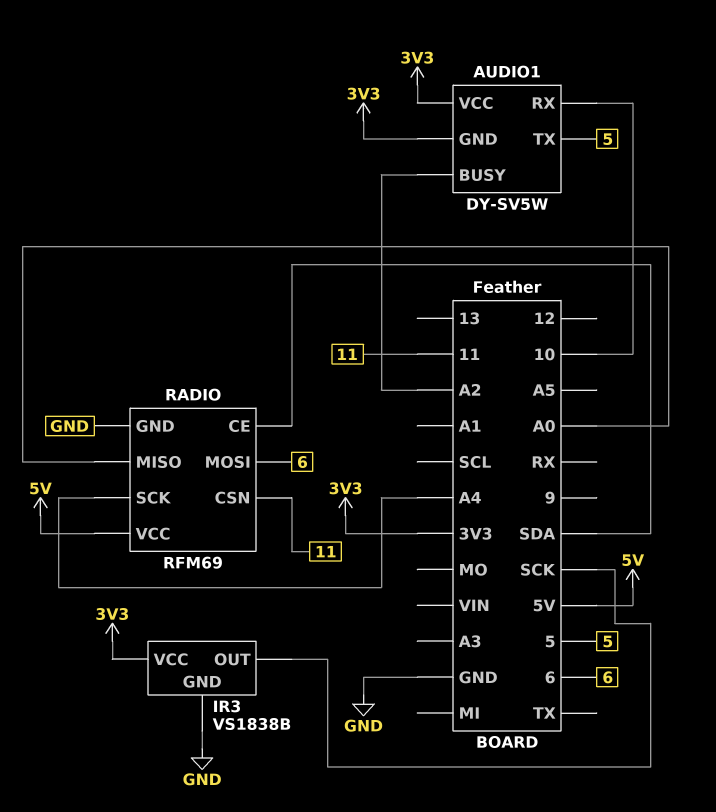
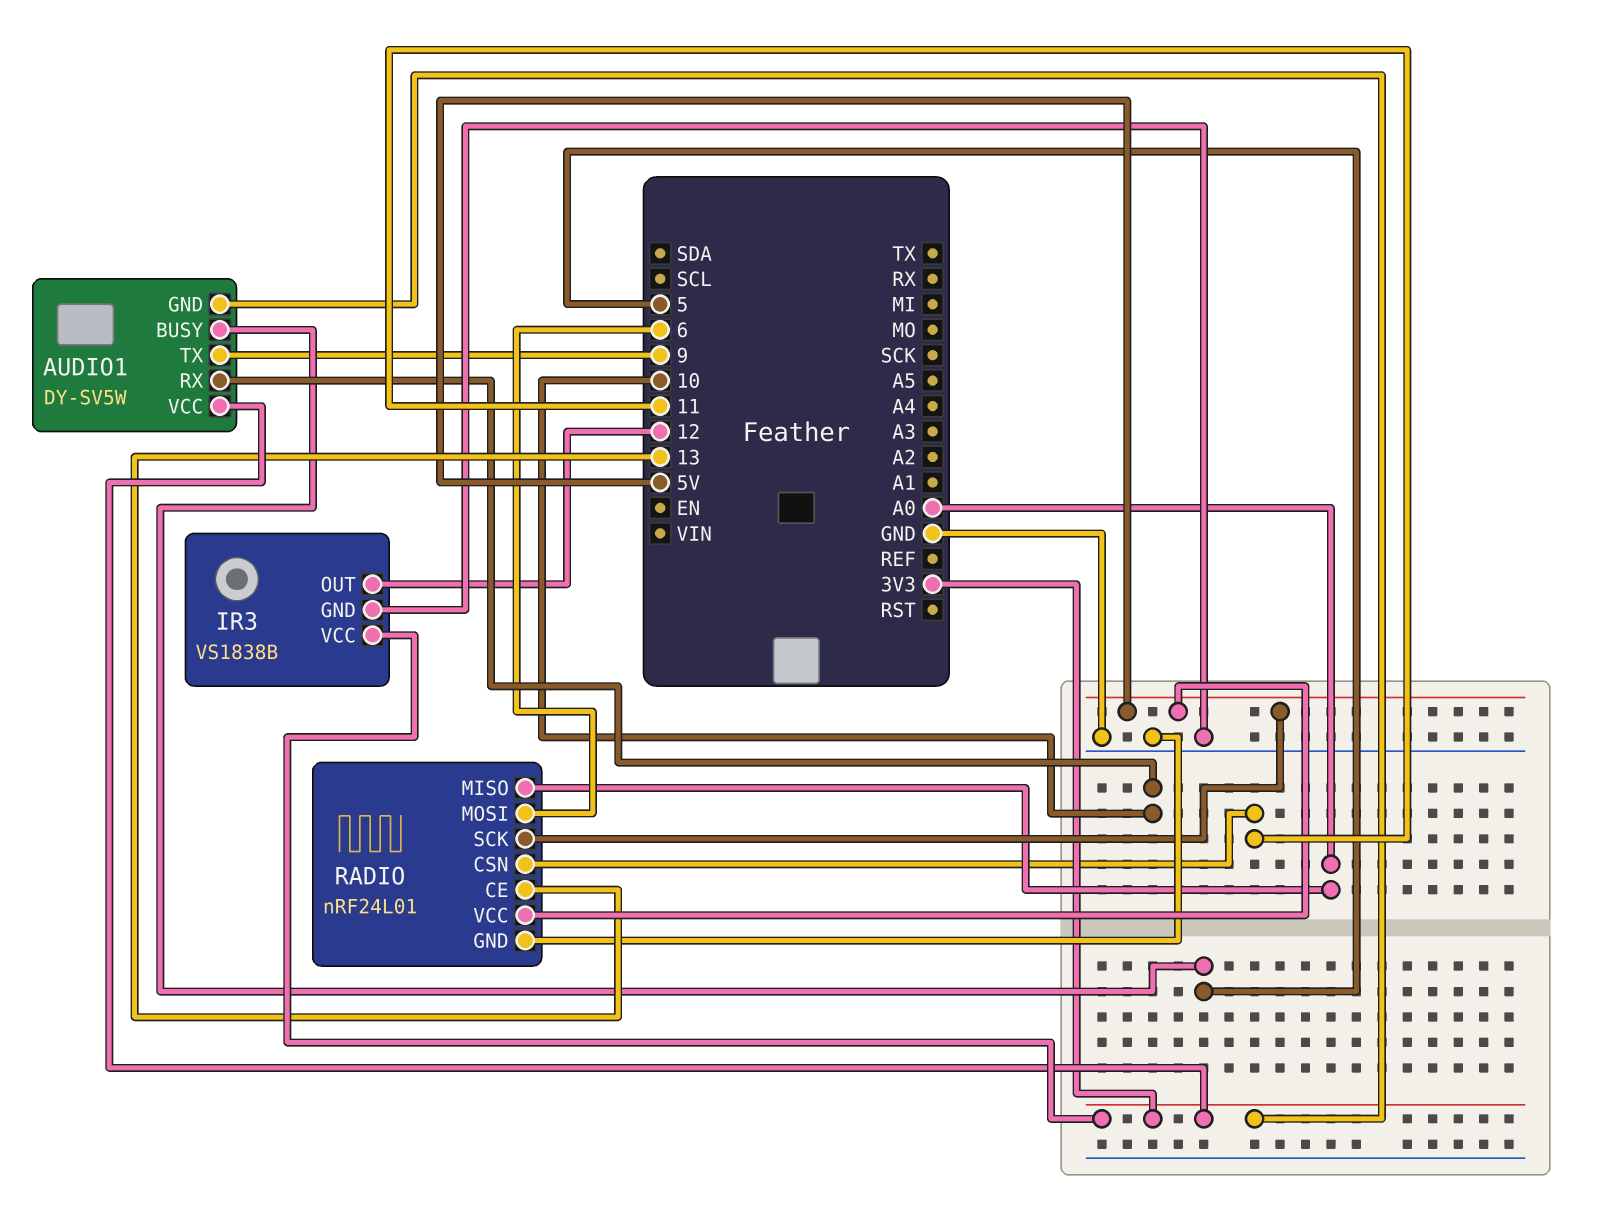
AUDIO1 pin BUSY: A2 -> 5
AUDIO1 pin TX: 5 -> 9
IR3 pin OUT: SCK -> 12
RADIO: RFM69 -> nRF24L01
RADIO pin CE: SDA -> 13
RADIO pin SCK: A4 -> 5V

